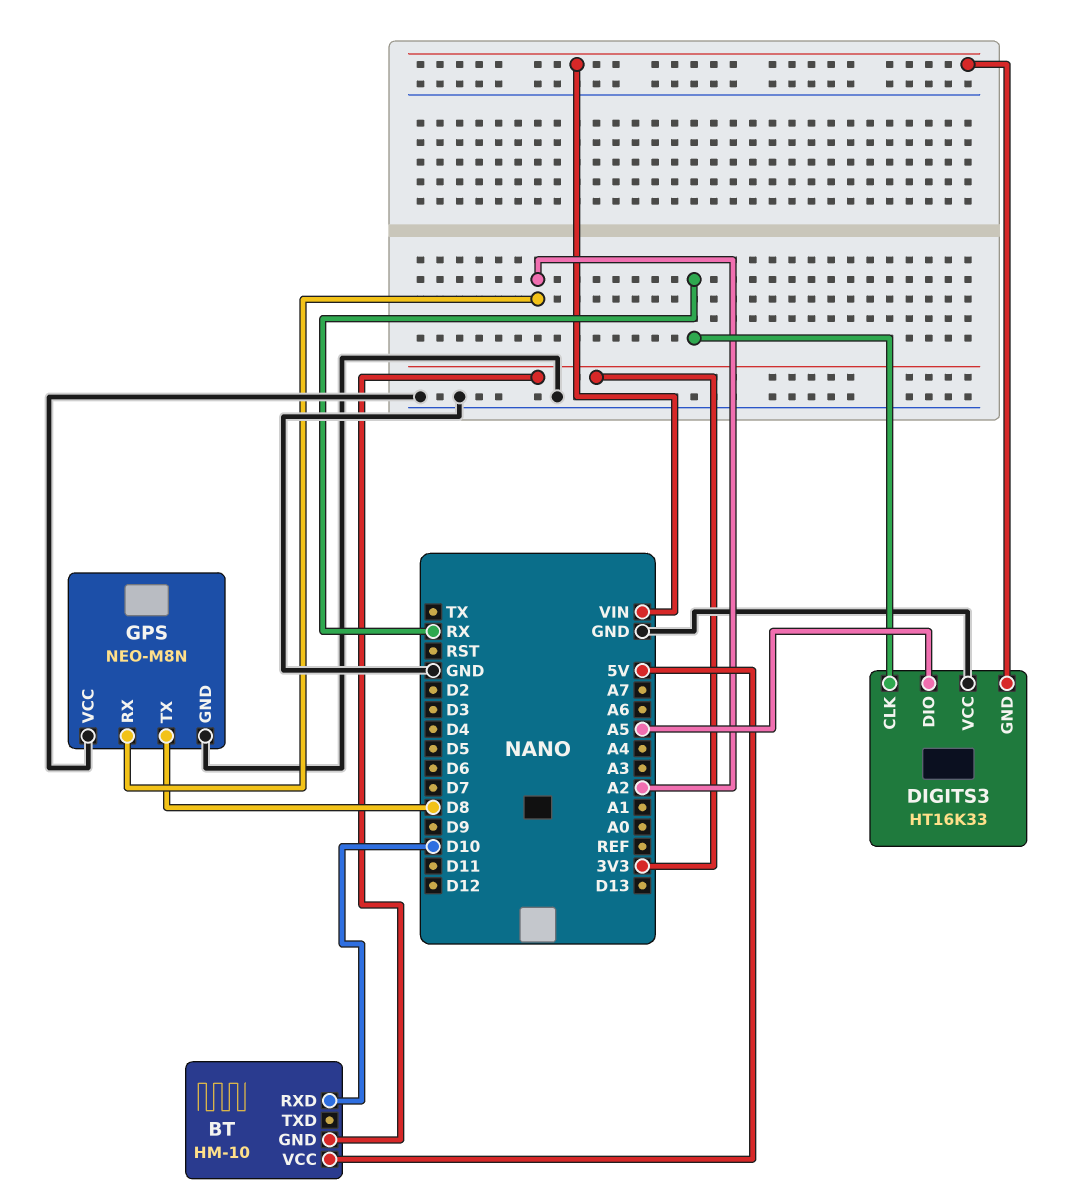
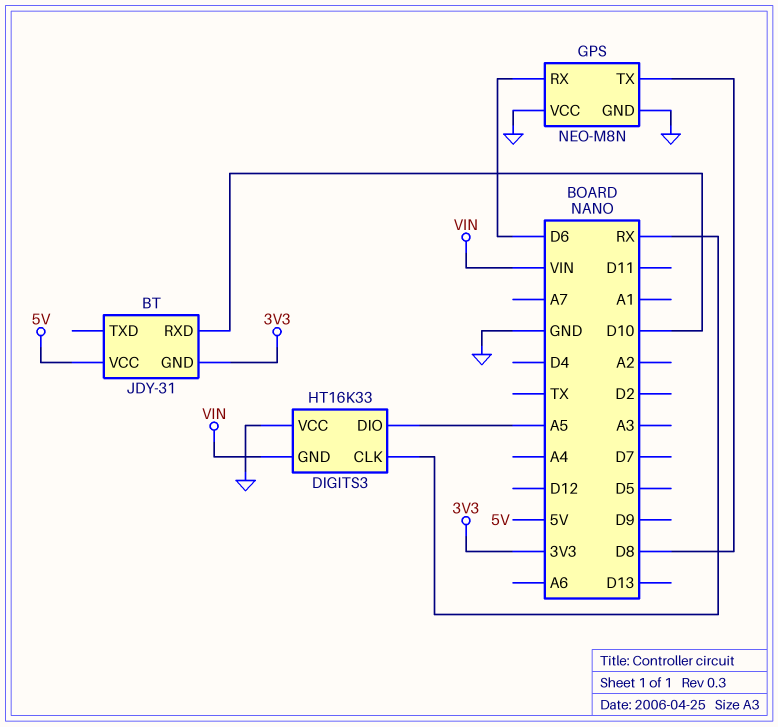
BT: HM-10 -> JDY-31
GPS pin RX: A2 -> D6

